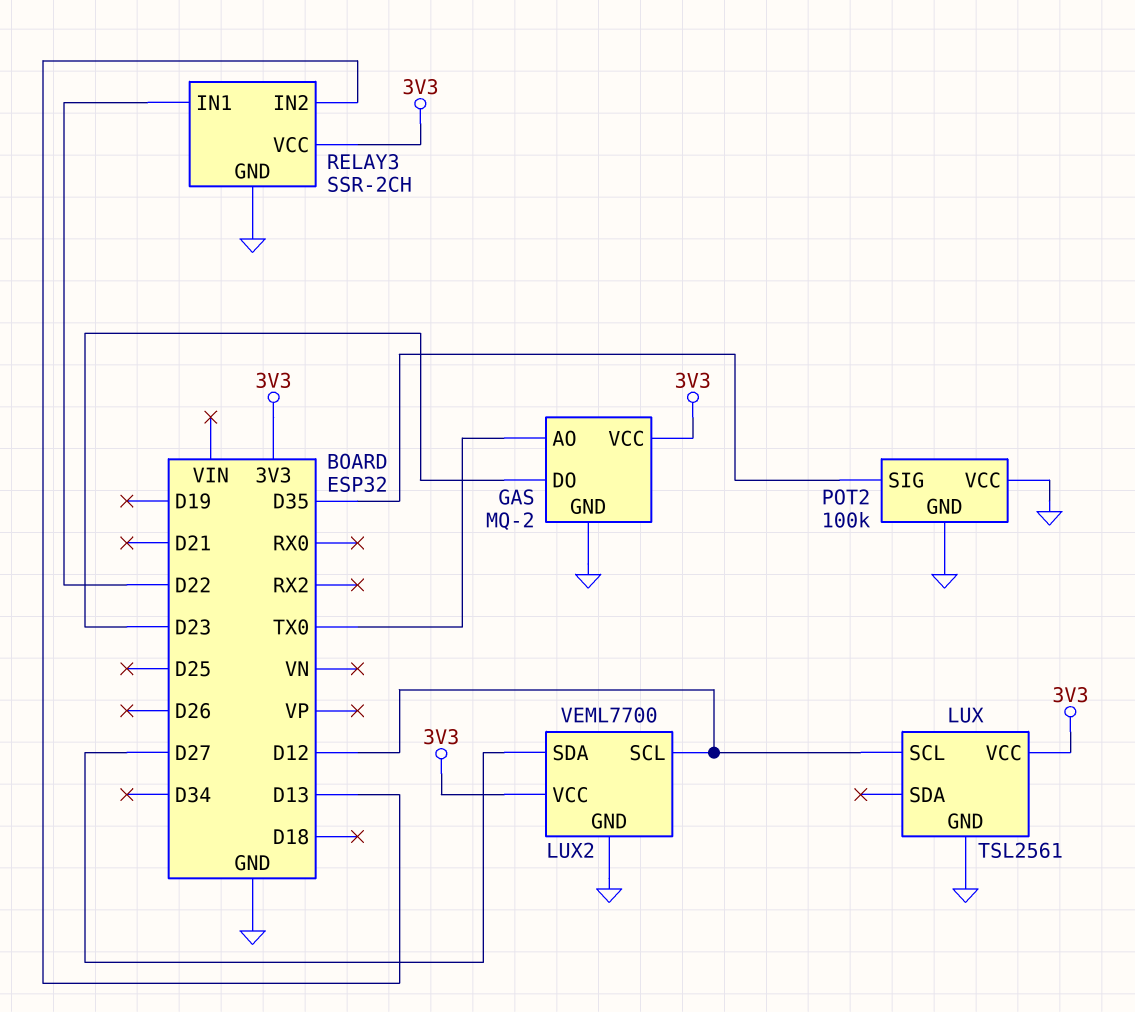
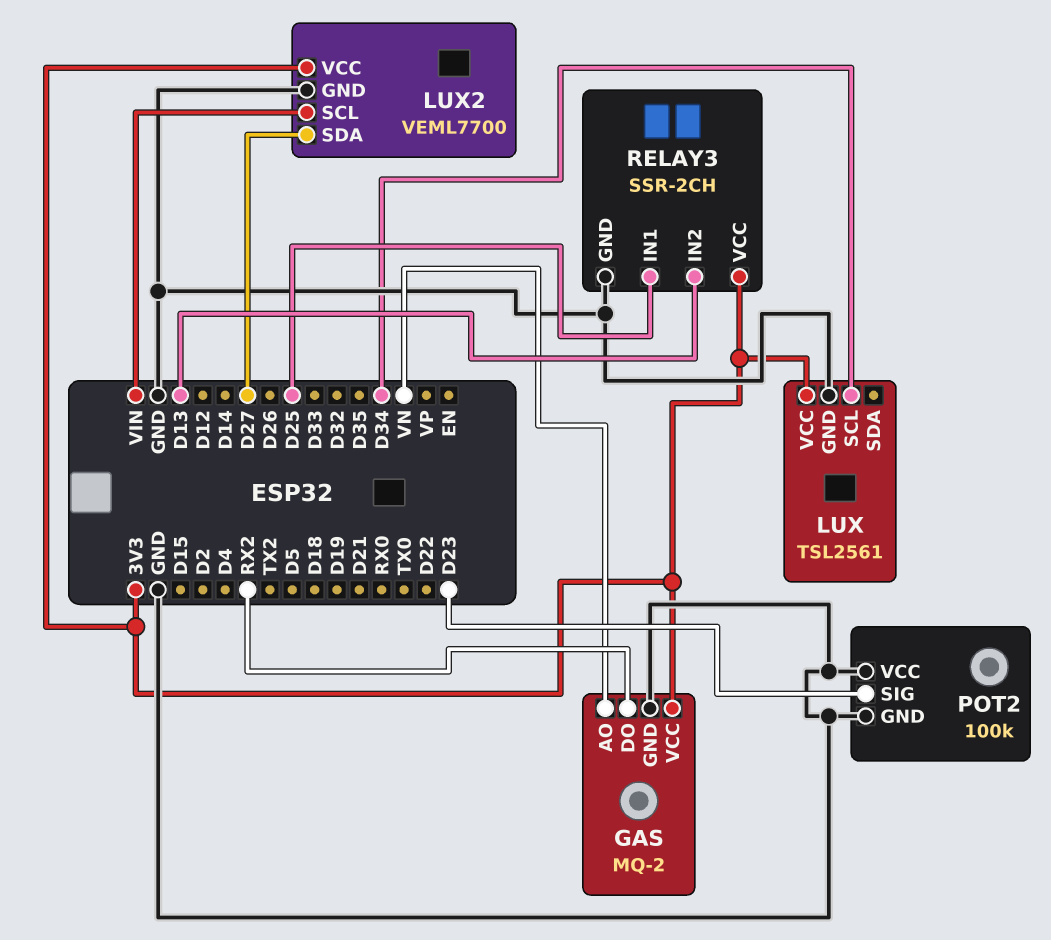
GAS pin AO: TX0 -> VN
GAS pin DO: D23 -> RX2
LUX pin SCL: D12 -> D34
LUX2 pin SCL: D12 -> VIN
POT2 pin SIG: D35 -> D23
RELAY3 pin IN1: D22 -> D25

